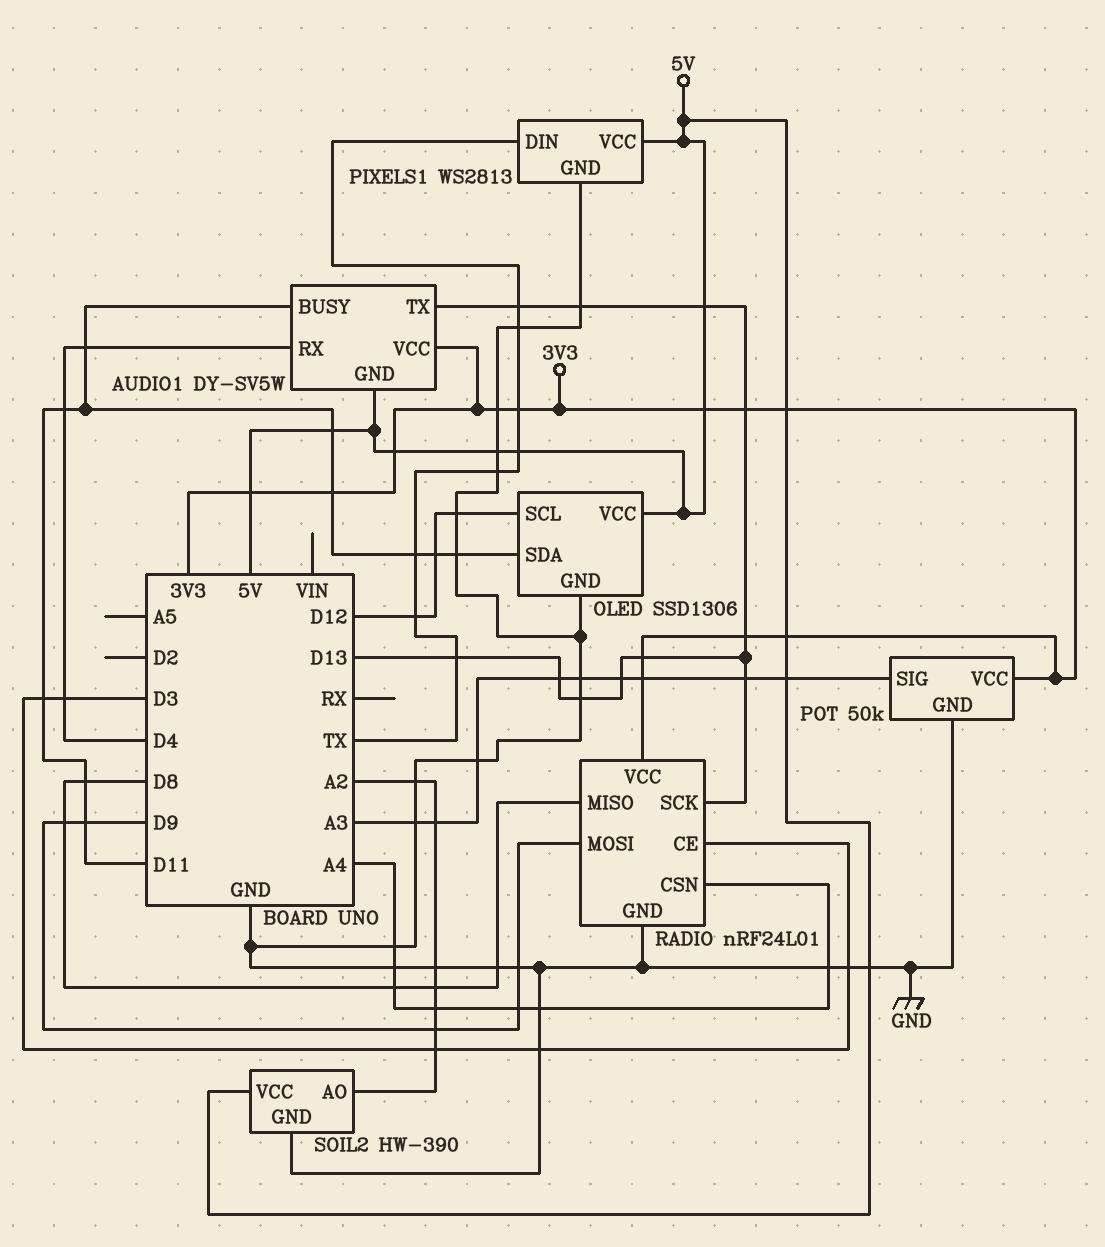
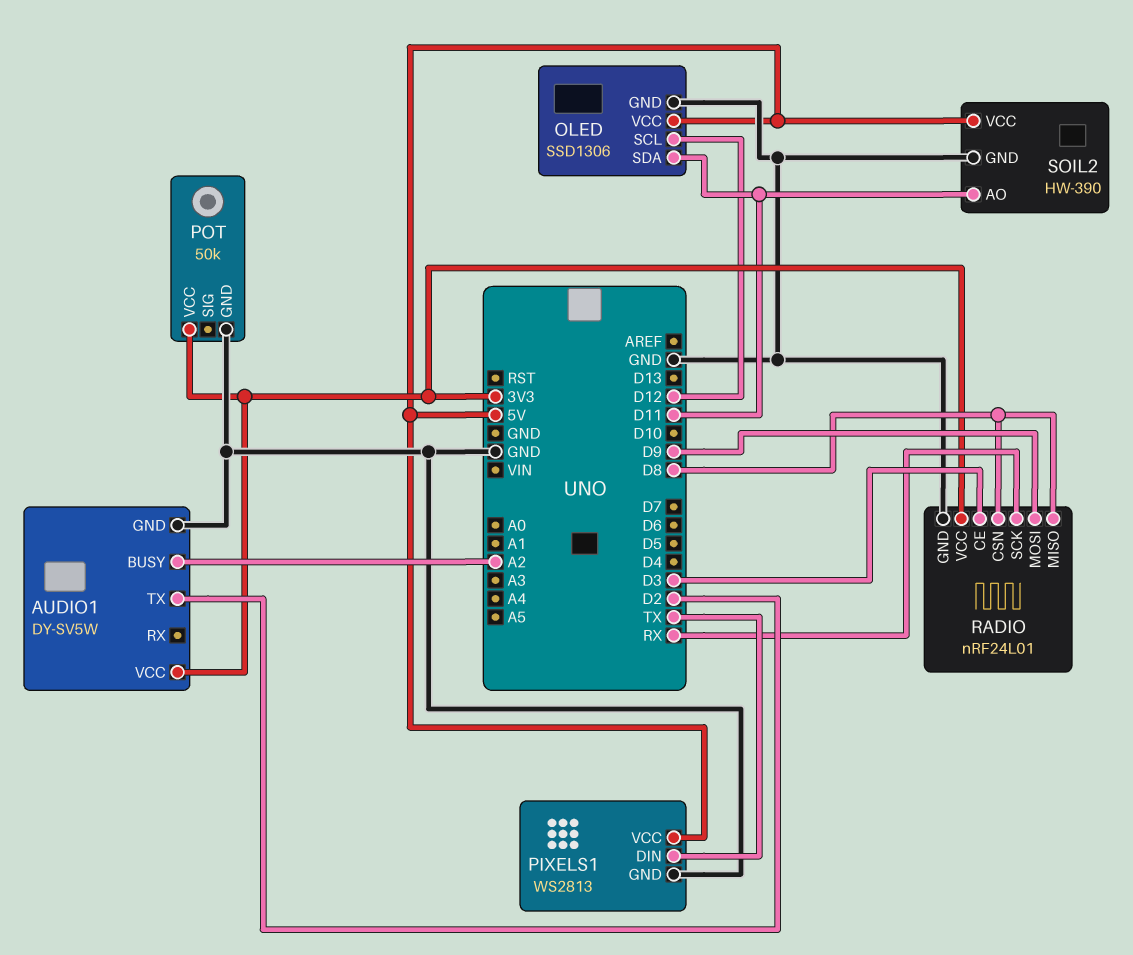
AUDIO1 pin BUSY: D11 -> A2
AUDIO1 pin GND: 5V -> GND
AUDIO1 pin RX: D4 -> none
AUDIO1 pin TX: D13 -> D2
POT pin SIG: A3 -> none
RADIO pin CSN: A4 -> D8
RADIO pin SCK: D13 -> RX
SOIL2 pin AO: A2 -> D11

